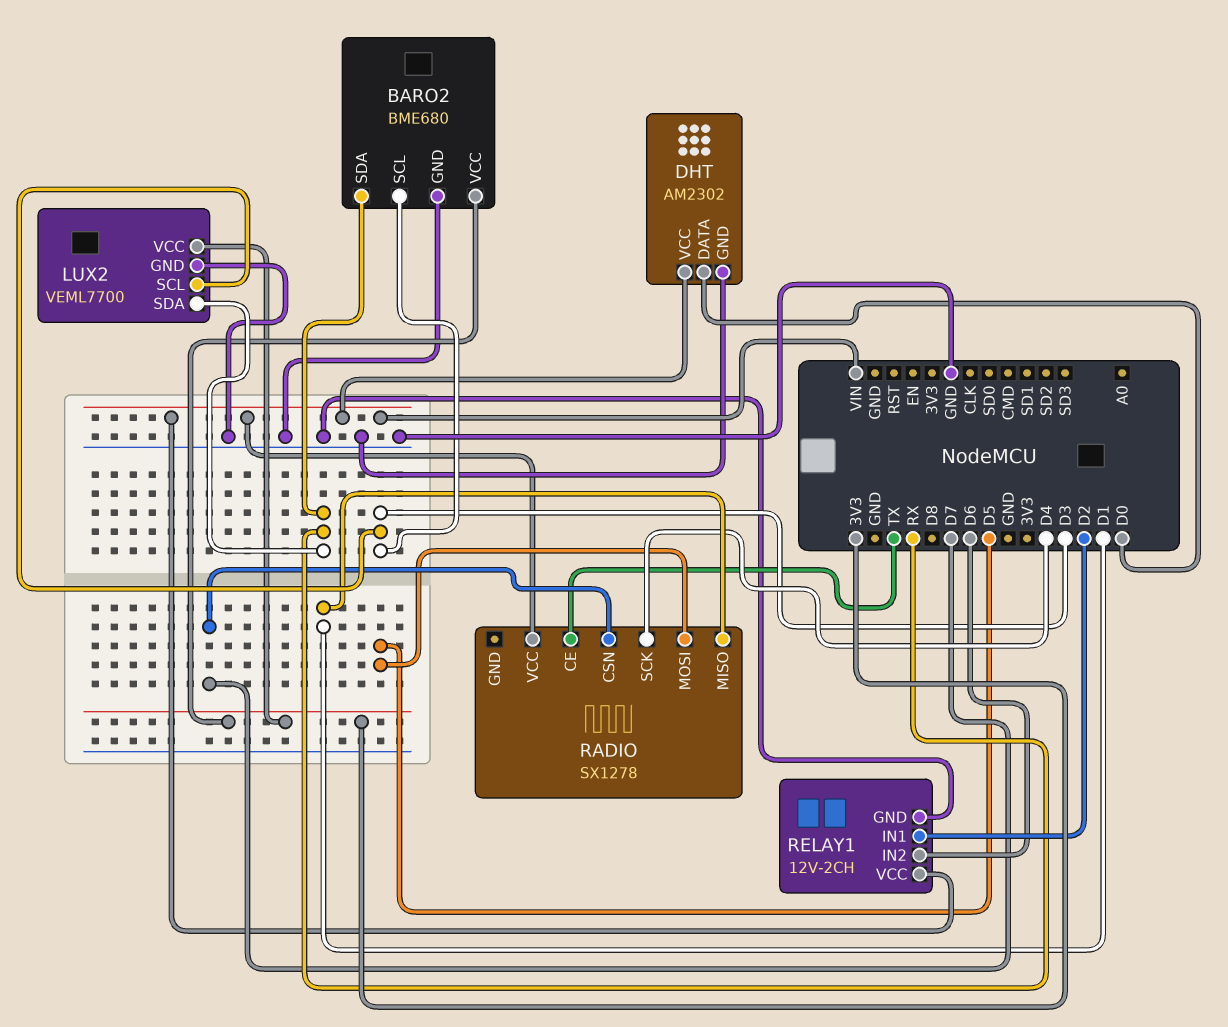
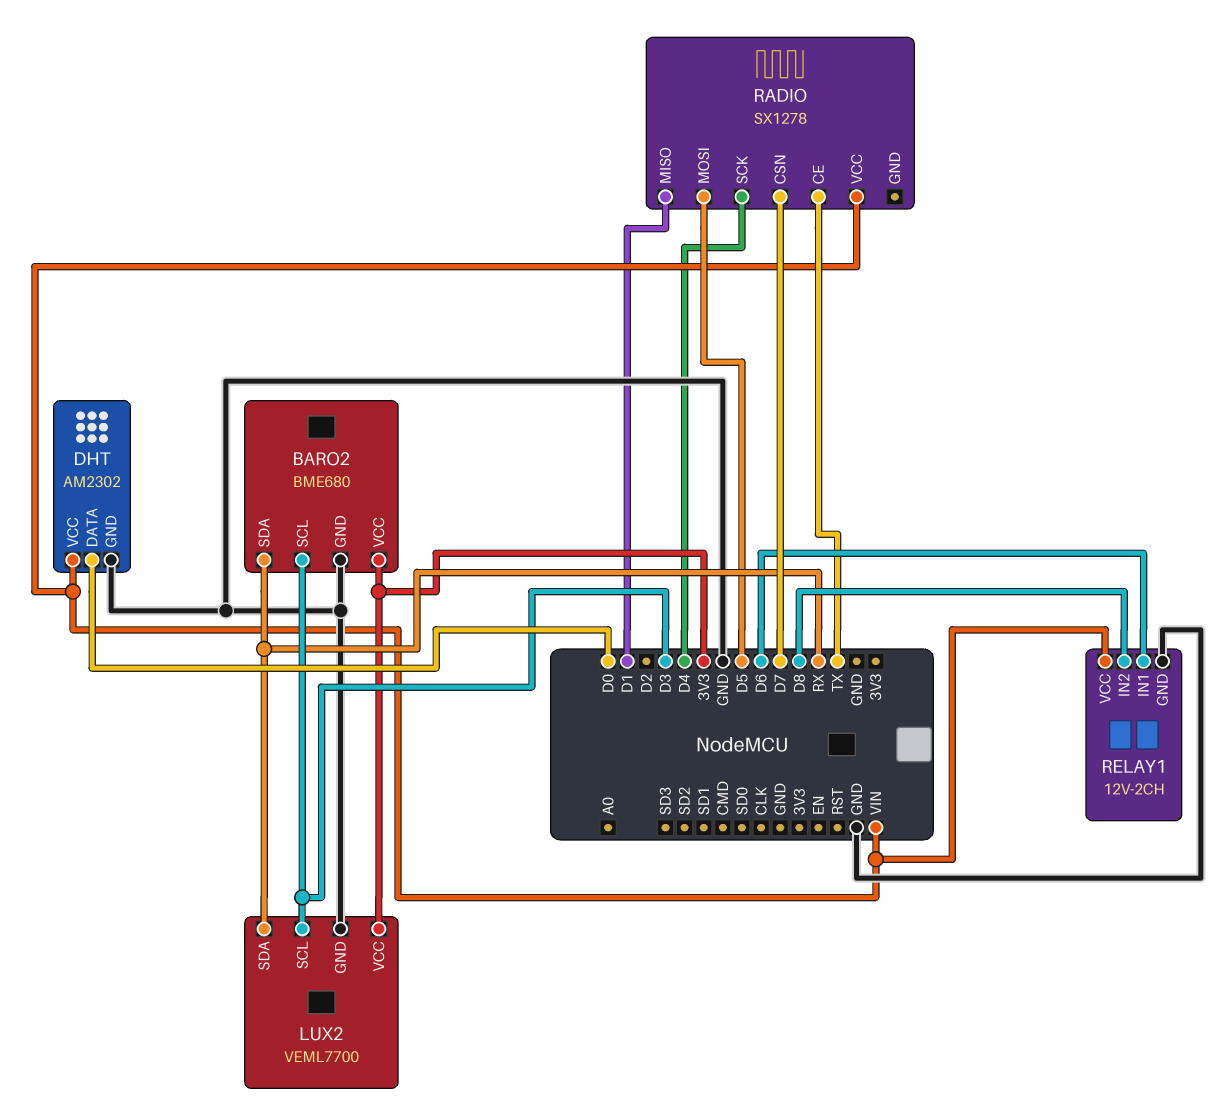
RELAY1 pin IN1: D2 -> D6
RELAY1 pin IN2: D6 -> D8

